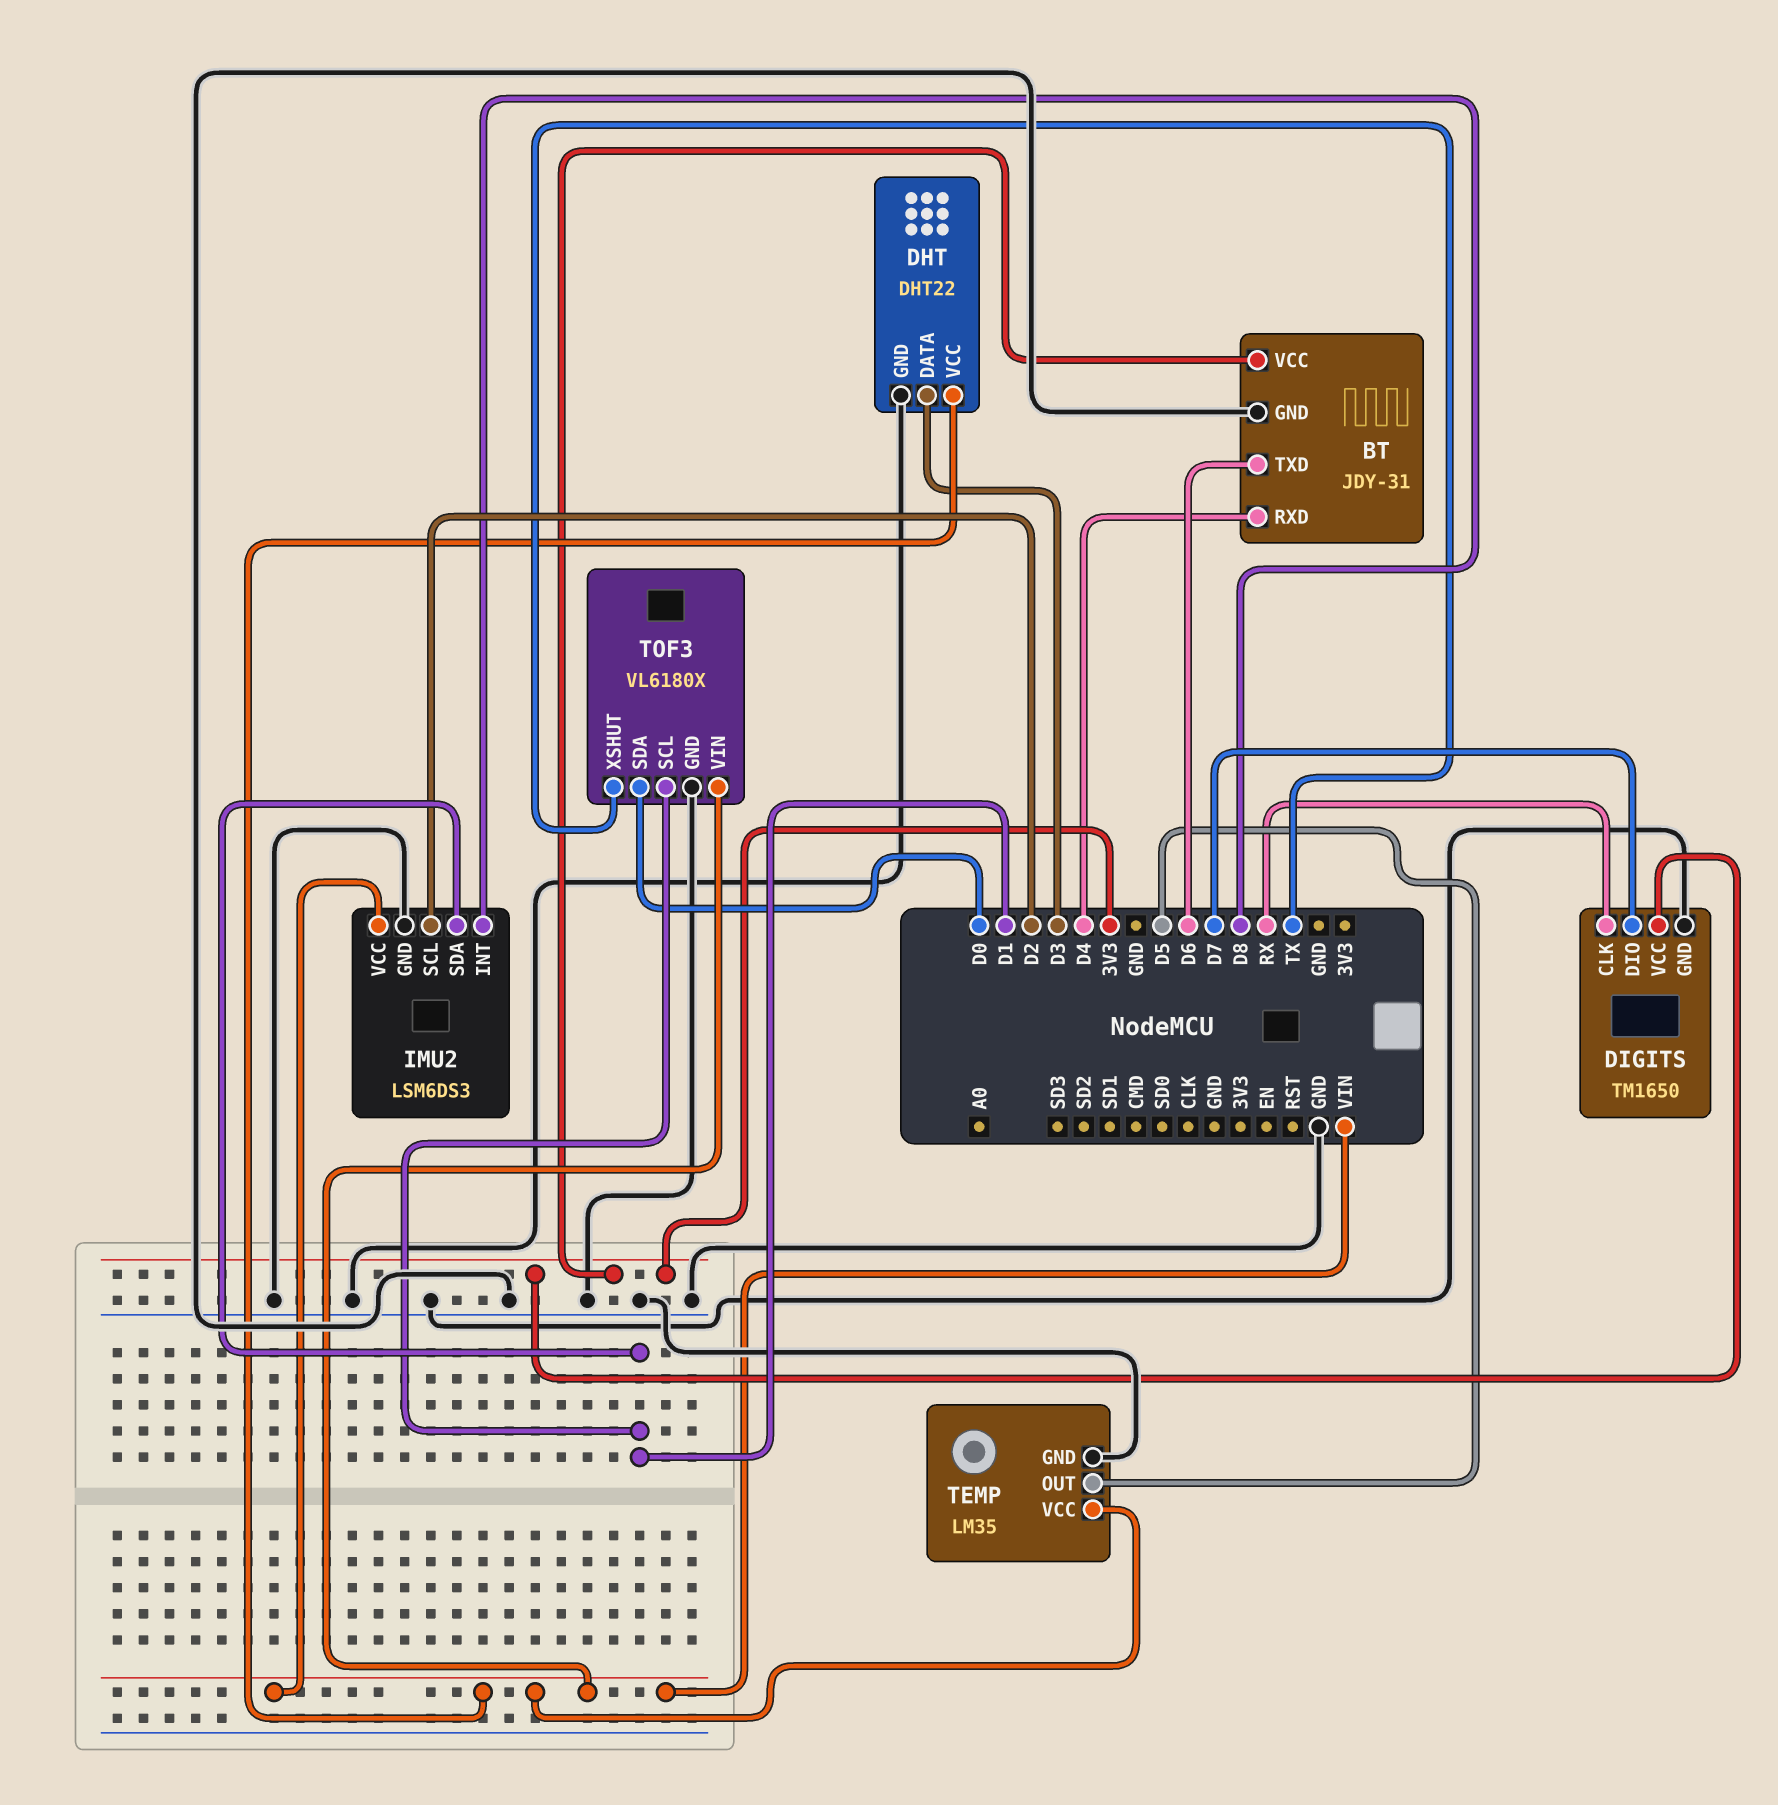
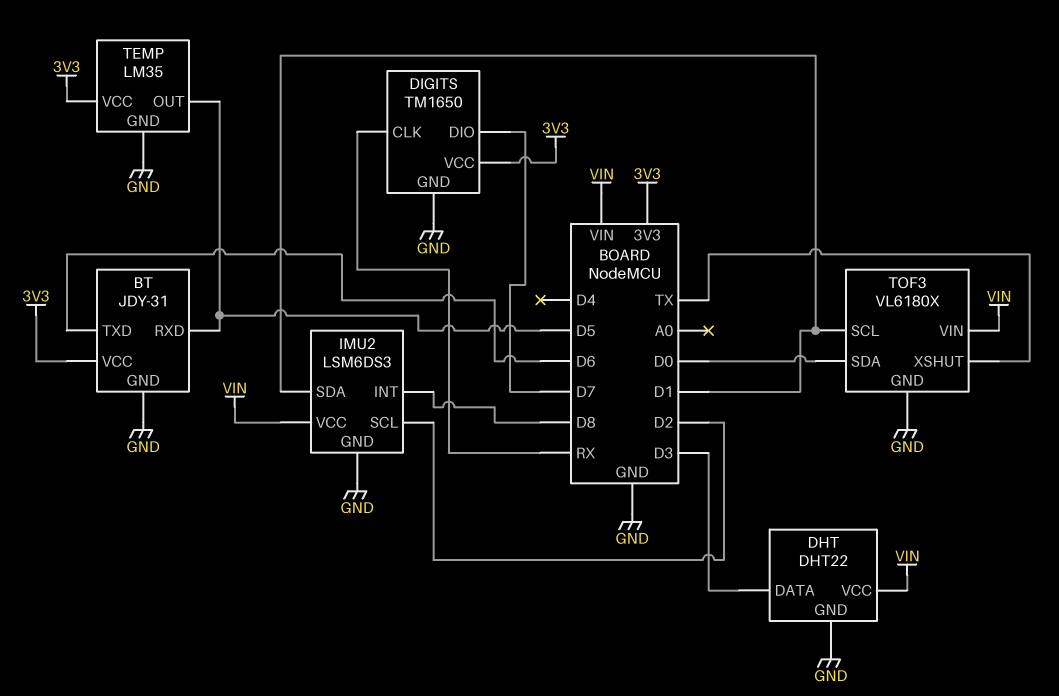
BT pin RXD: D4 -> D5
TEMP pin VCC: VIN -> 3V3

